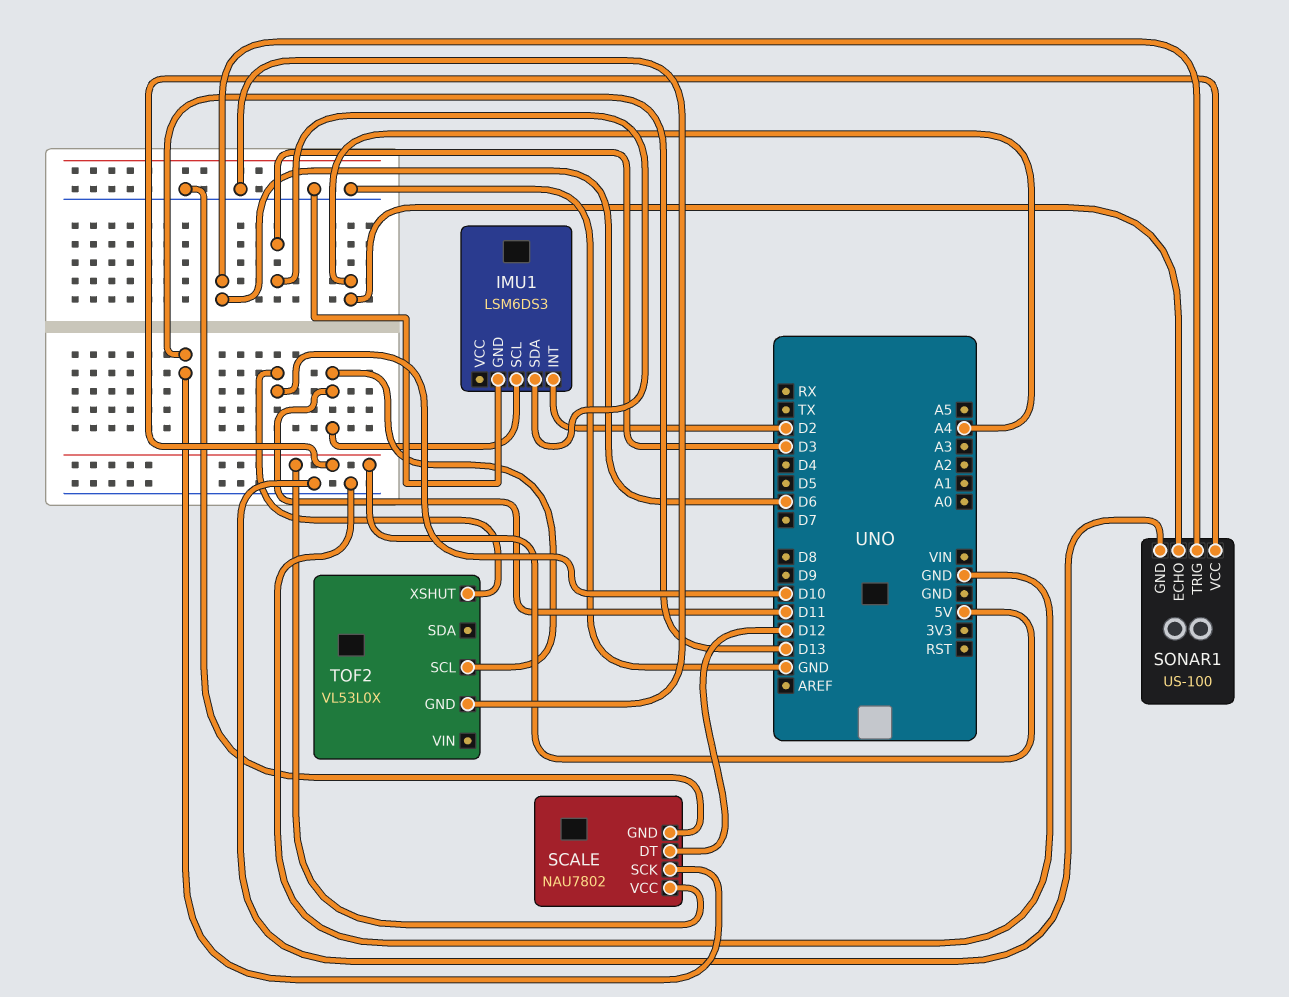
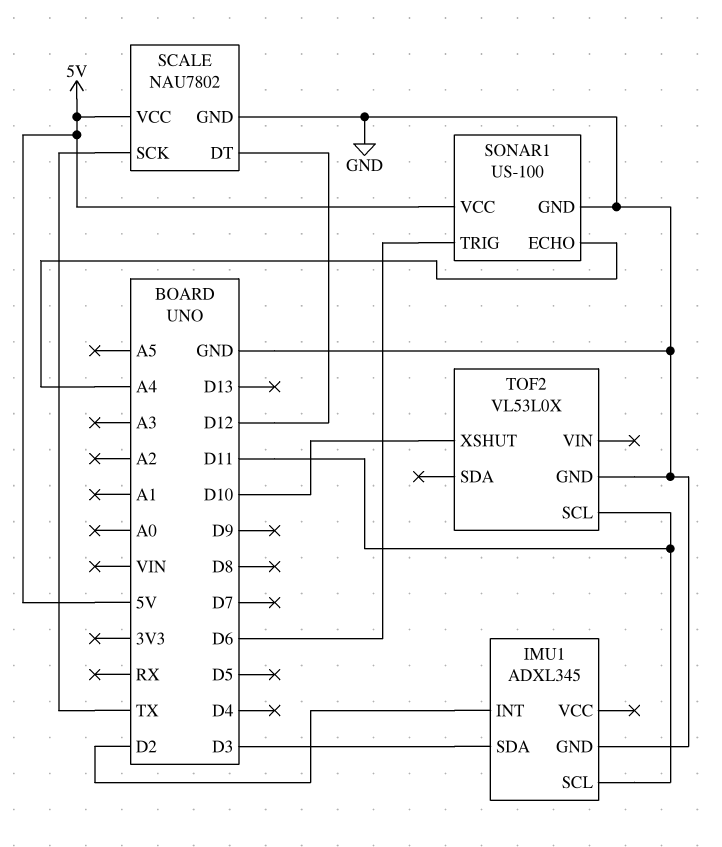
IMU1: LSM6DS3 -> ADXL345
SCALE pin SCK: D13 -> TX

